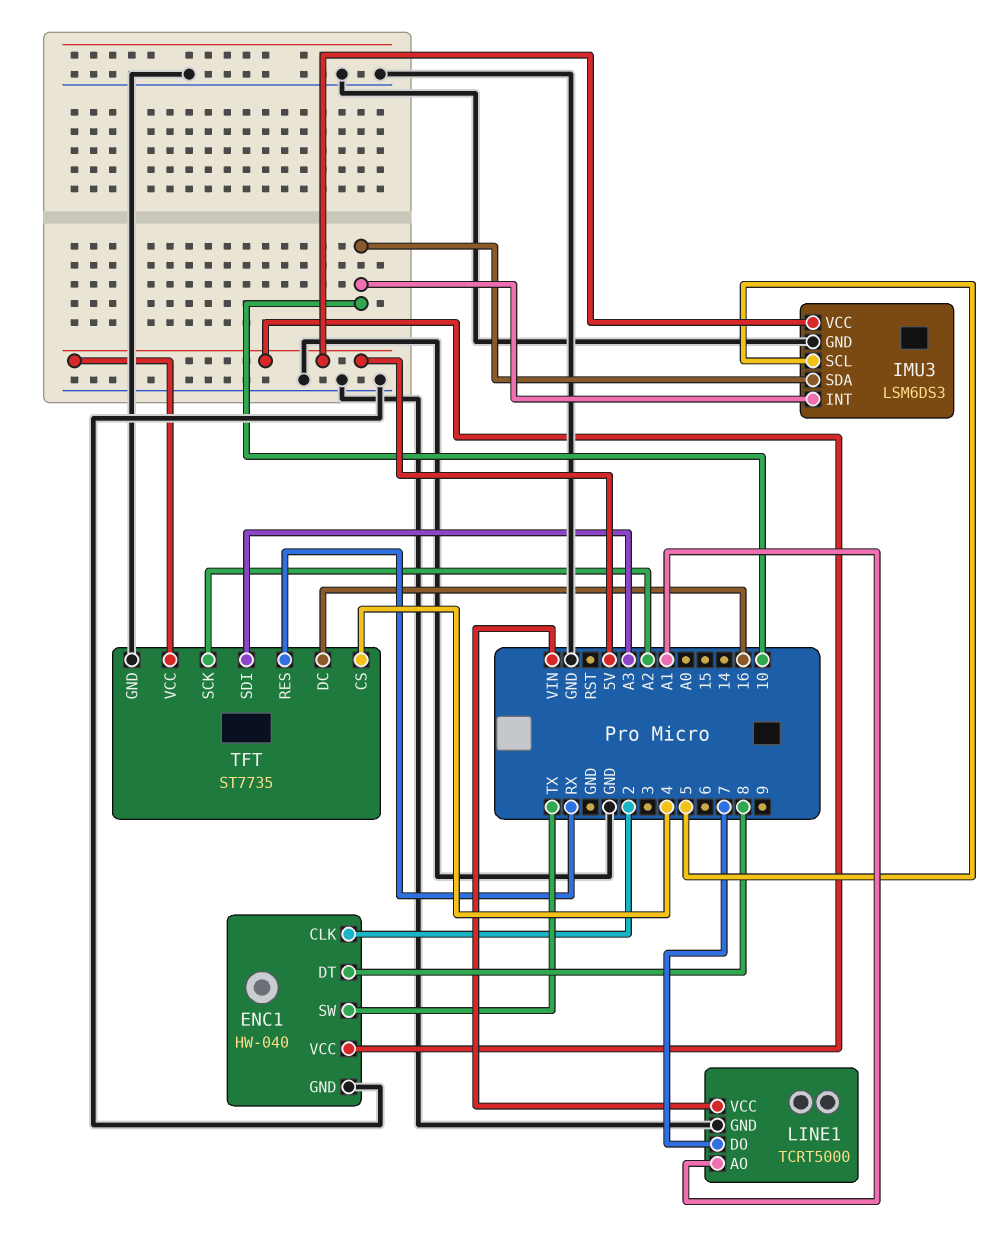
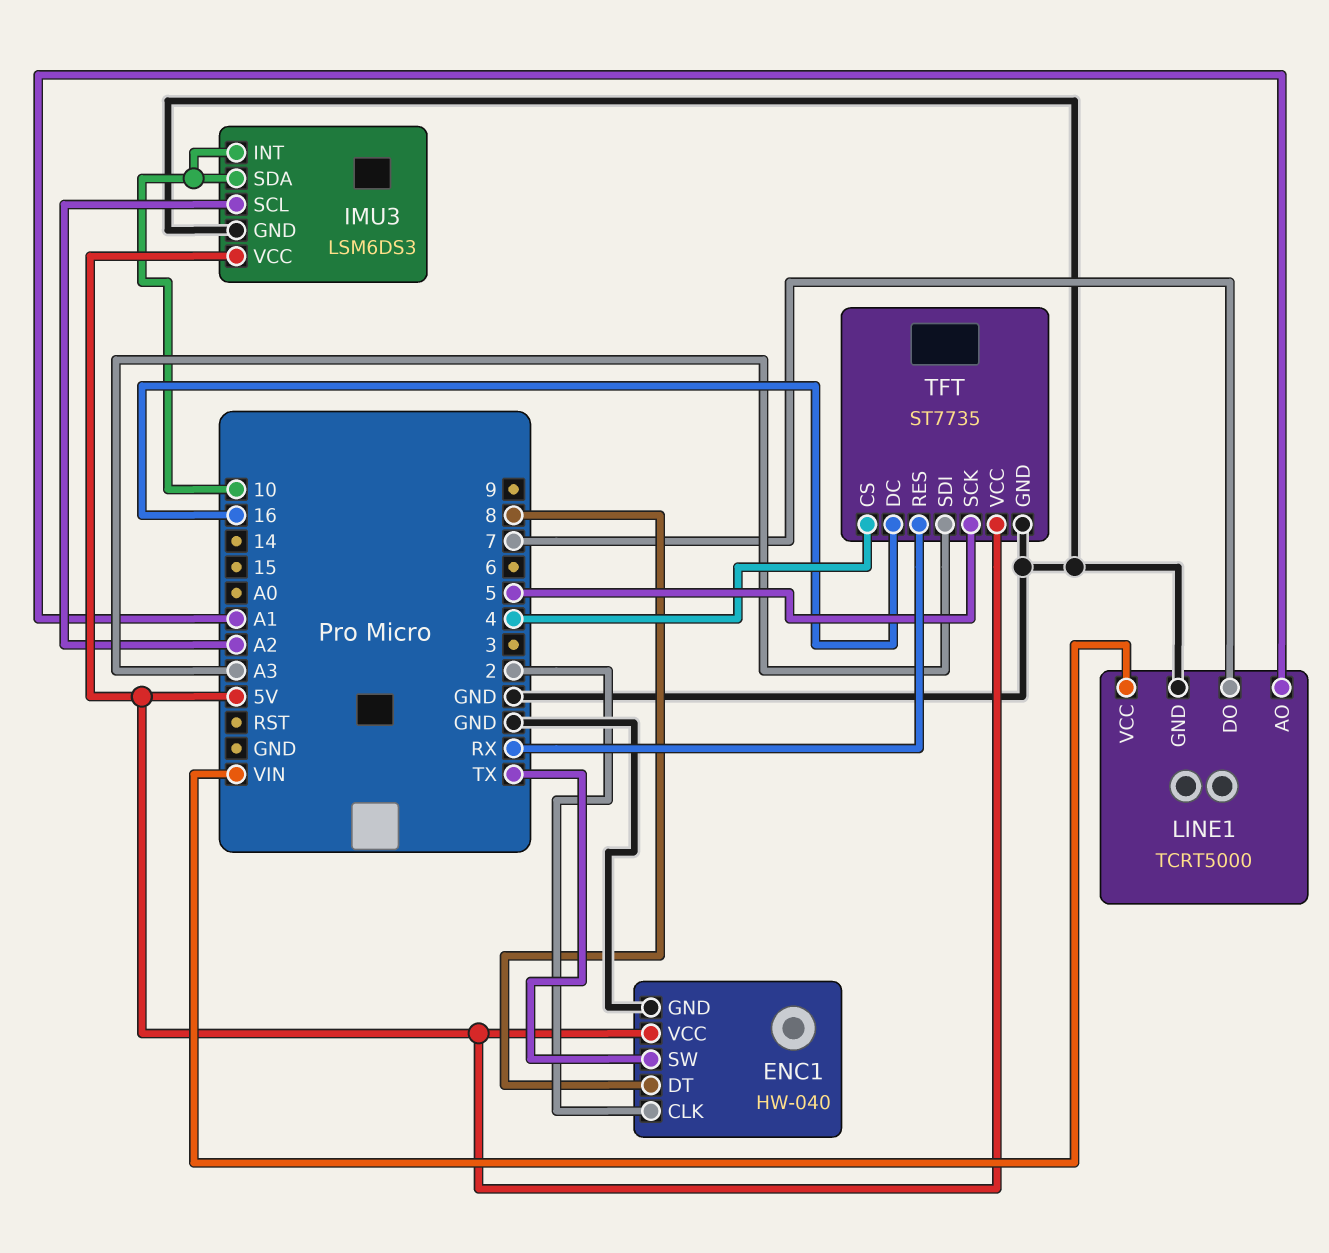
IMU3 pin SCL: 5 -> A2
TFT pin SCK: A2 -> 5

